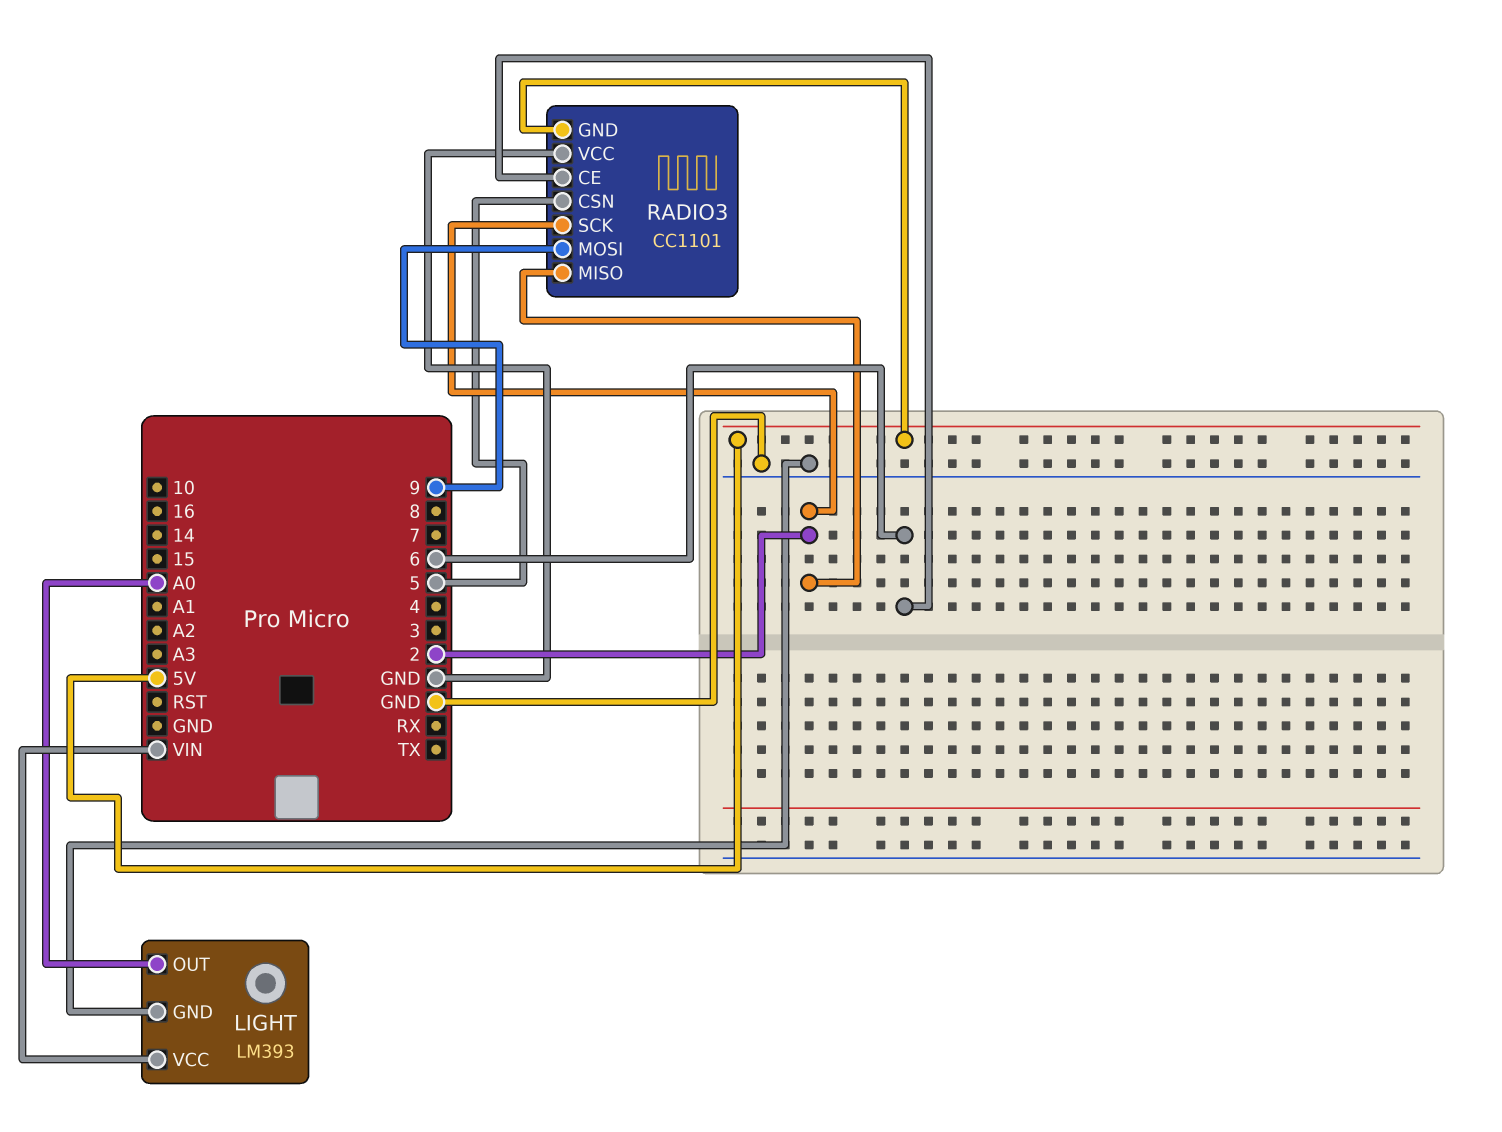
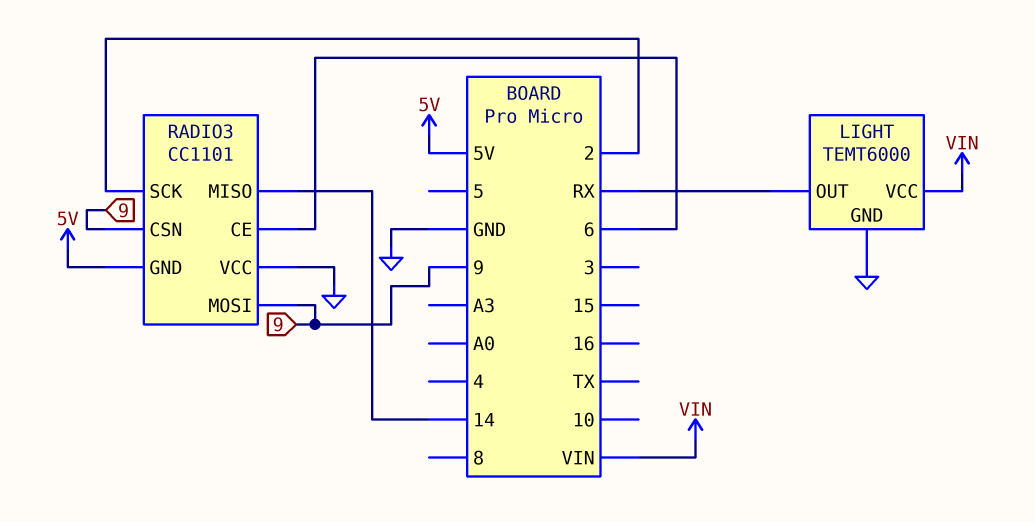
LIGHT: LM393 -> TEMT6000
LIGHT pin OUT: A0 -> RX
RADIO3 pin CSN: 5 -> 9
RADIO3 pin MISO: 2 -> 14

